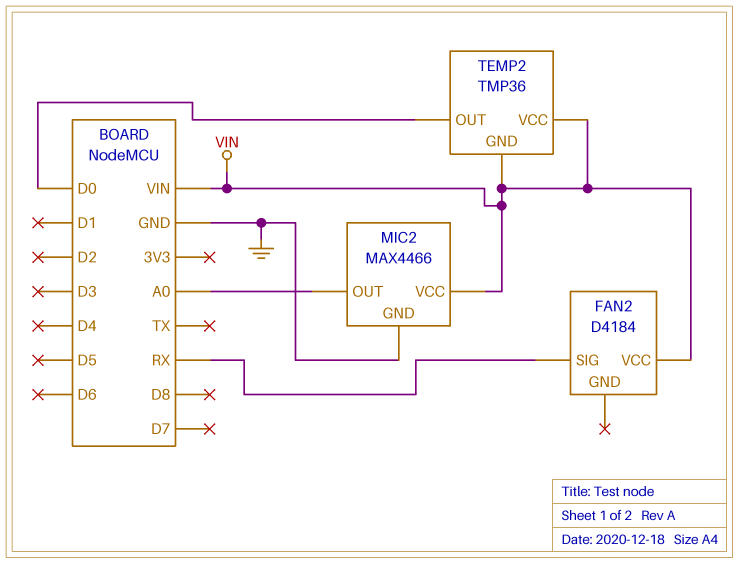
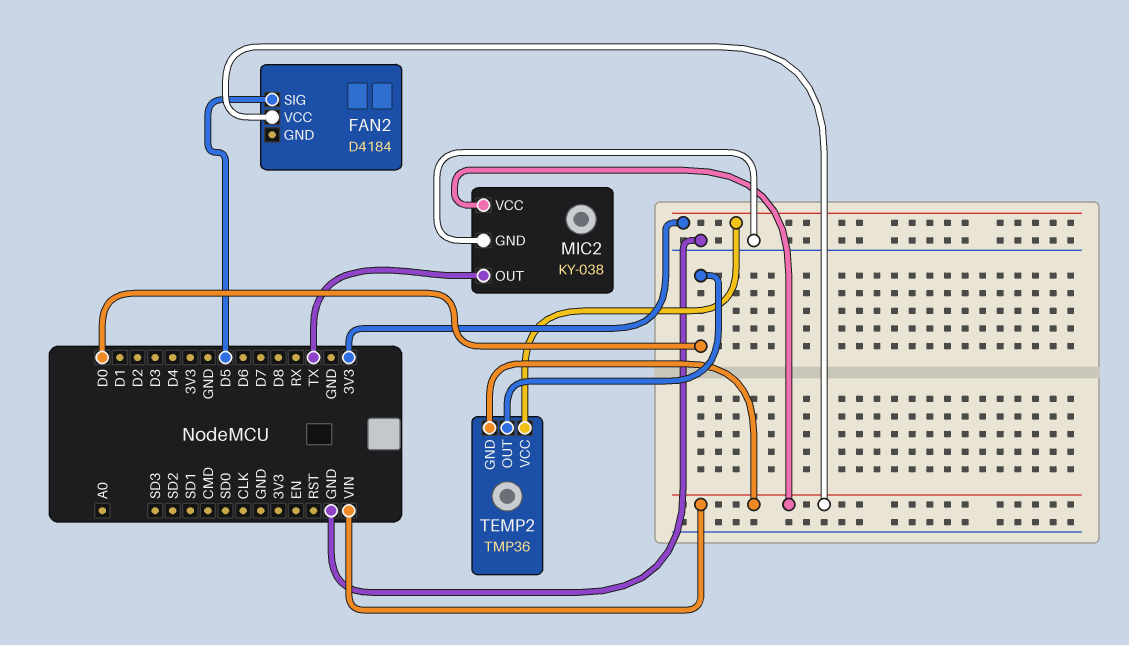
FAN2 pin SIG: RX -> D5
MIC2: MAX4466 -> KY-038
MIC2 pin OUT: A0 -> TX
TEMP2 pin VCC: VIN -> 3V3

